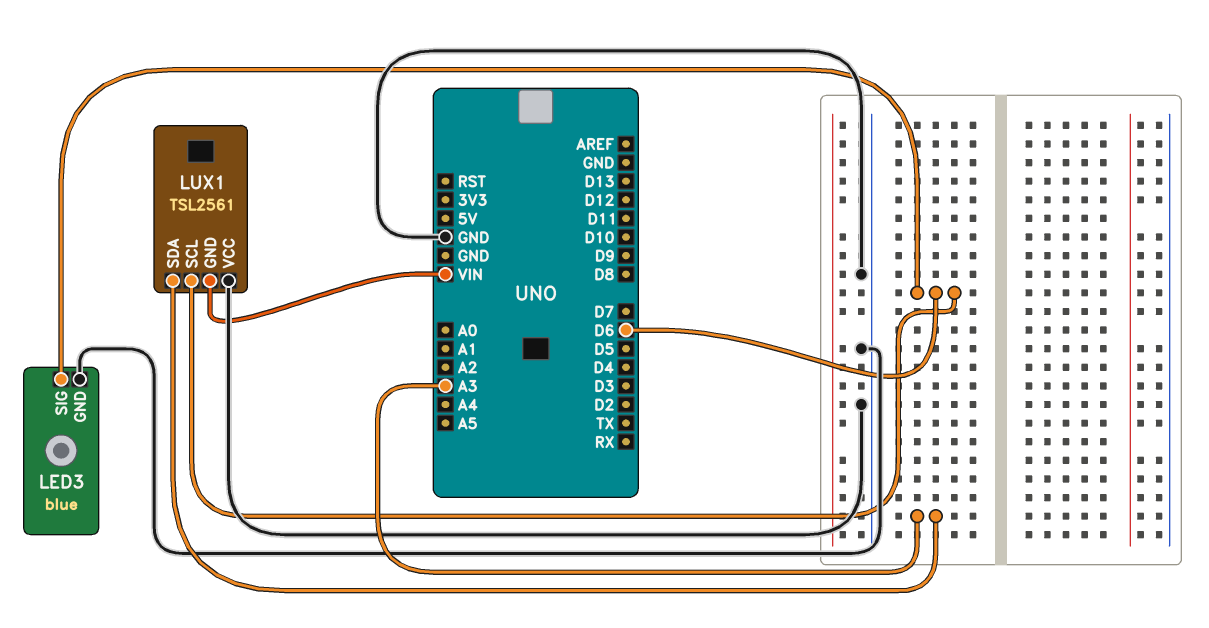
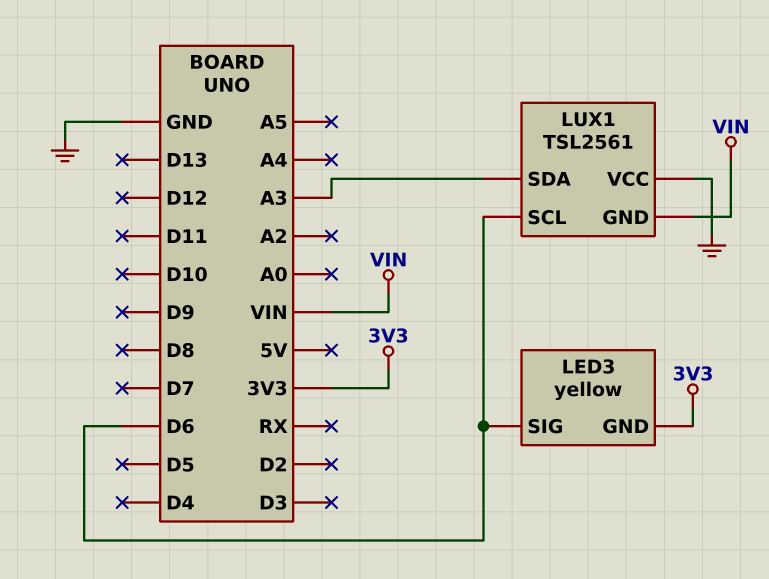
LED3: blue -> yellow
LED3 pin GND: GND -> 3V3

